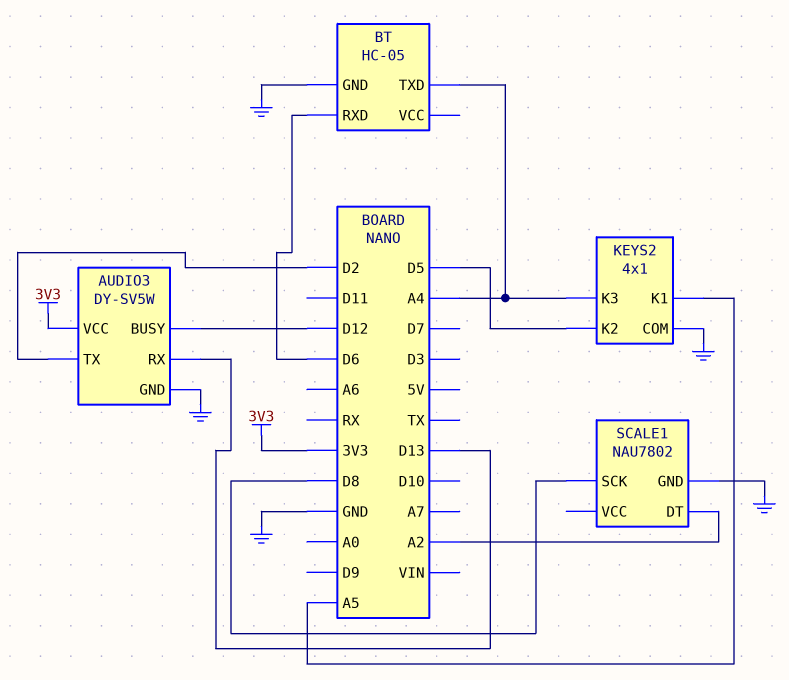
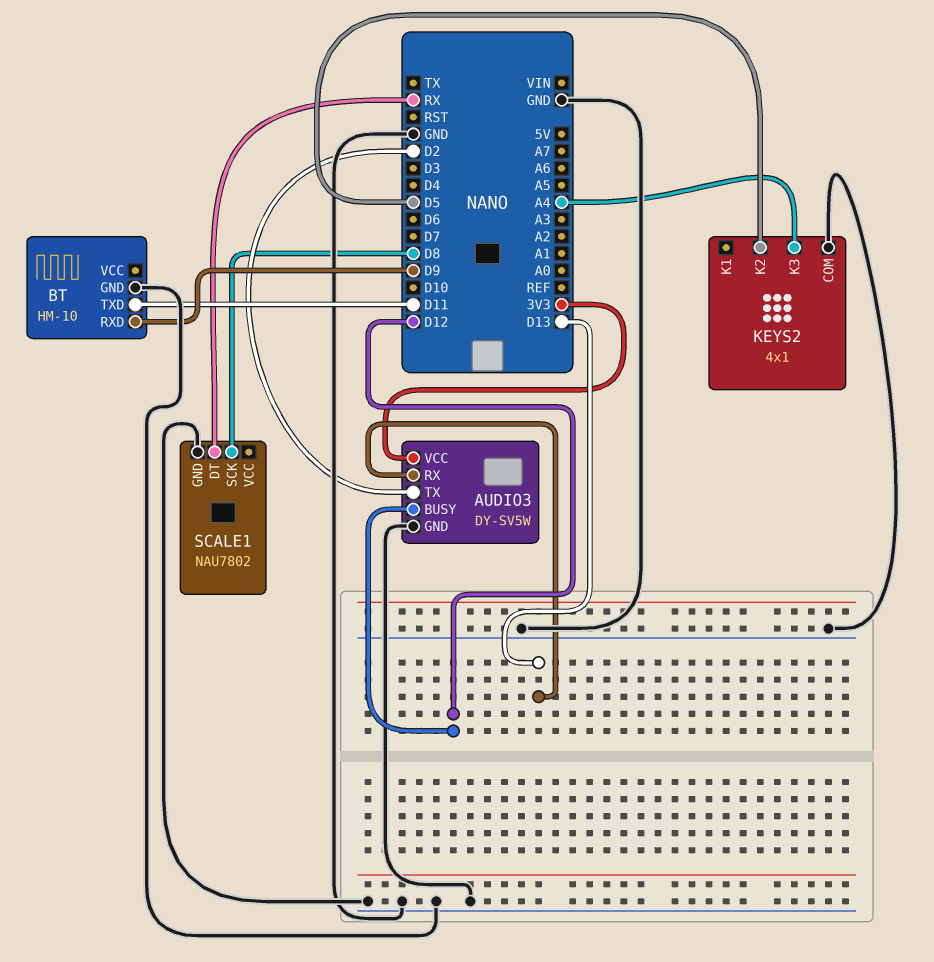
BT: HC-05 -> HM-10
BT pin RXD: D6 -> D9
BT pin TXD: A4 -> D11
KEYS2 pin K1: A5 -> none
SCALE1 pin DT: A2 -> RX

